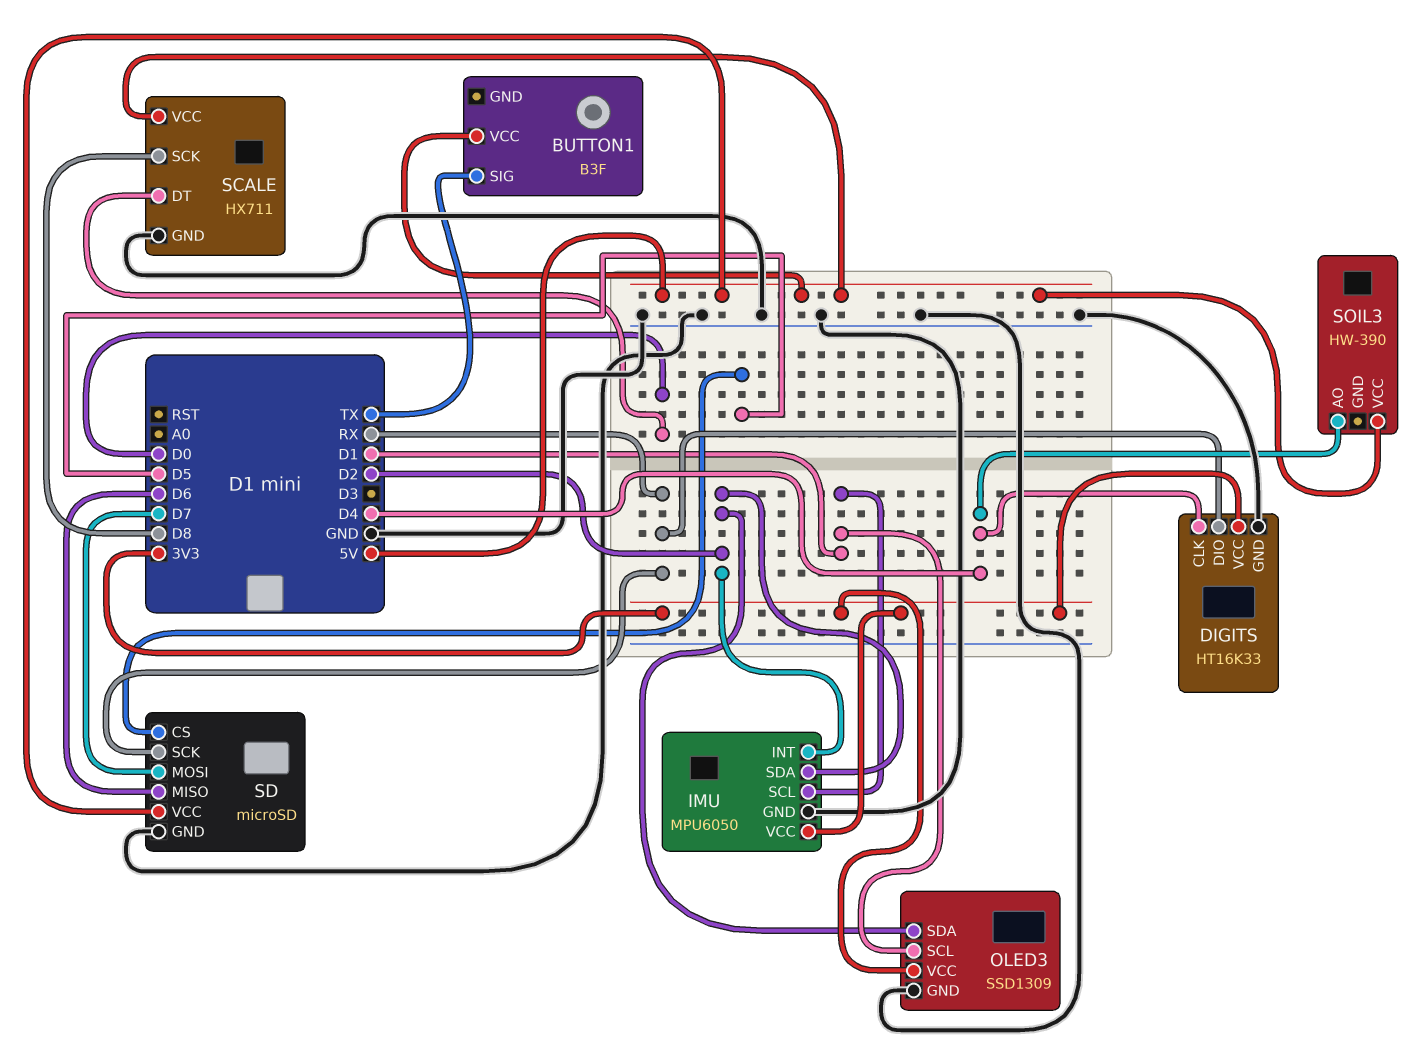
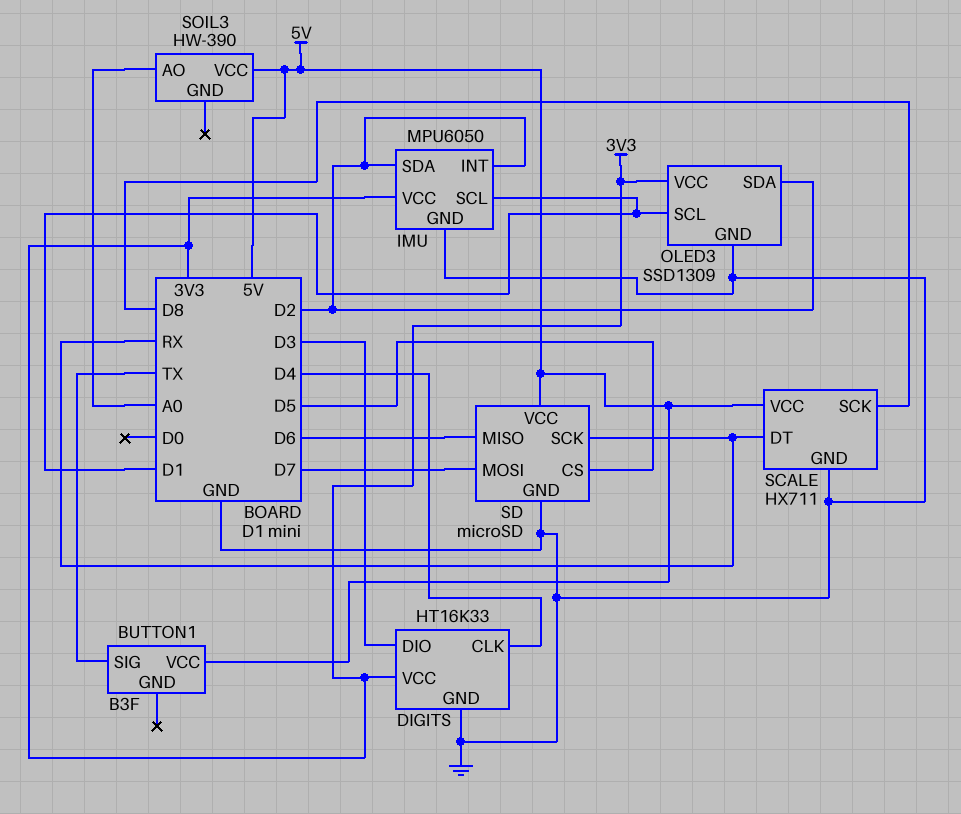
DIGITS pin DIO: RX -> D3
SCALE pin DT: D0 -> RX
SOIL3 pin AO: D4 -> A0

